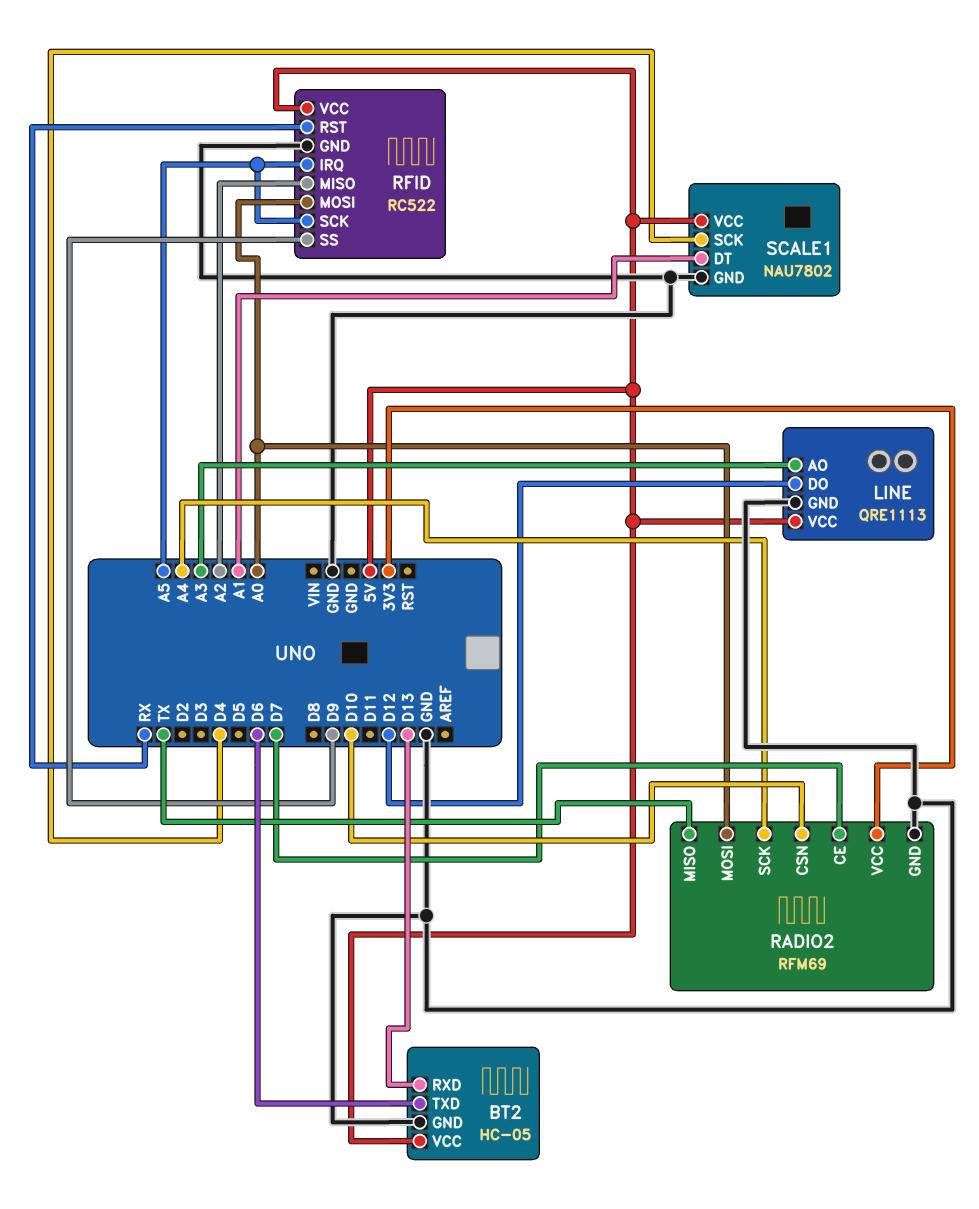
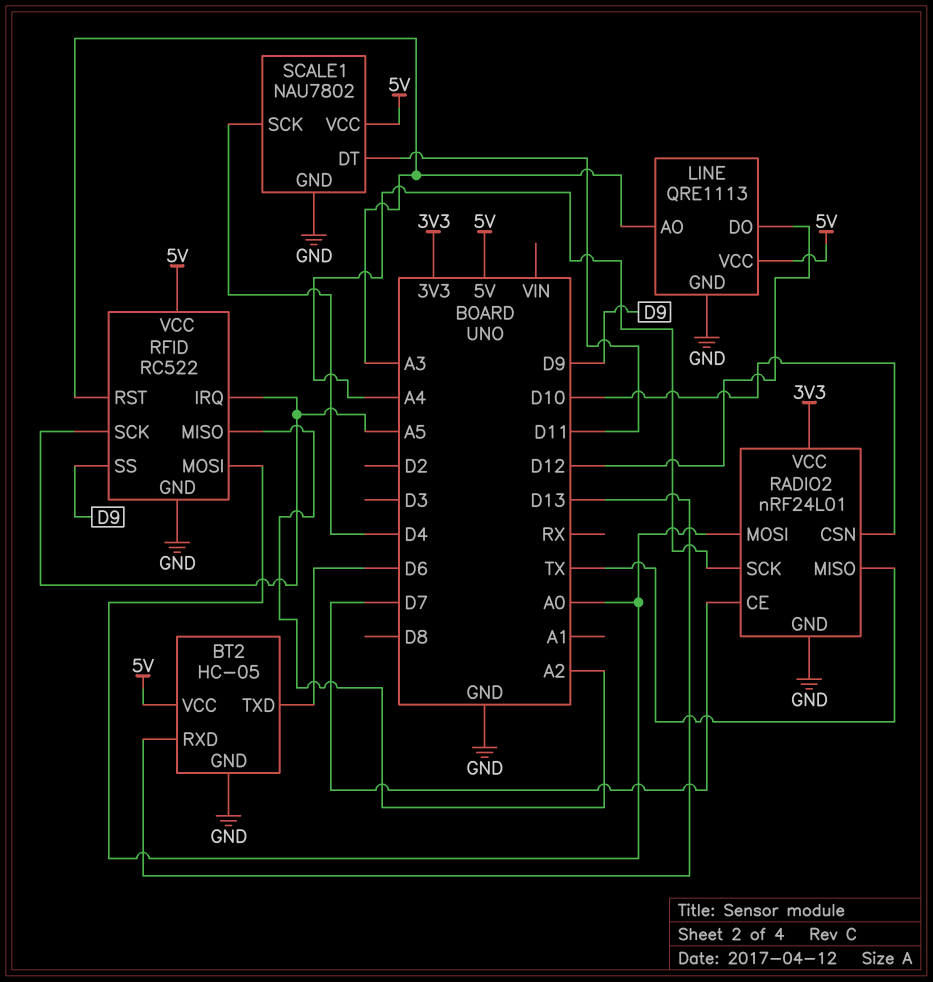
RADIO2: RFM69 -> nRF24L01
RFID pin RST: RX -> A3
SCALE1 pin DT: A1 -> D11

